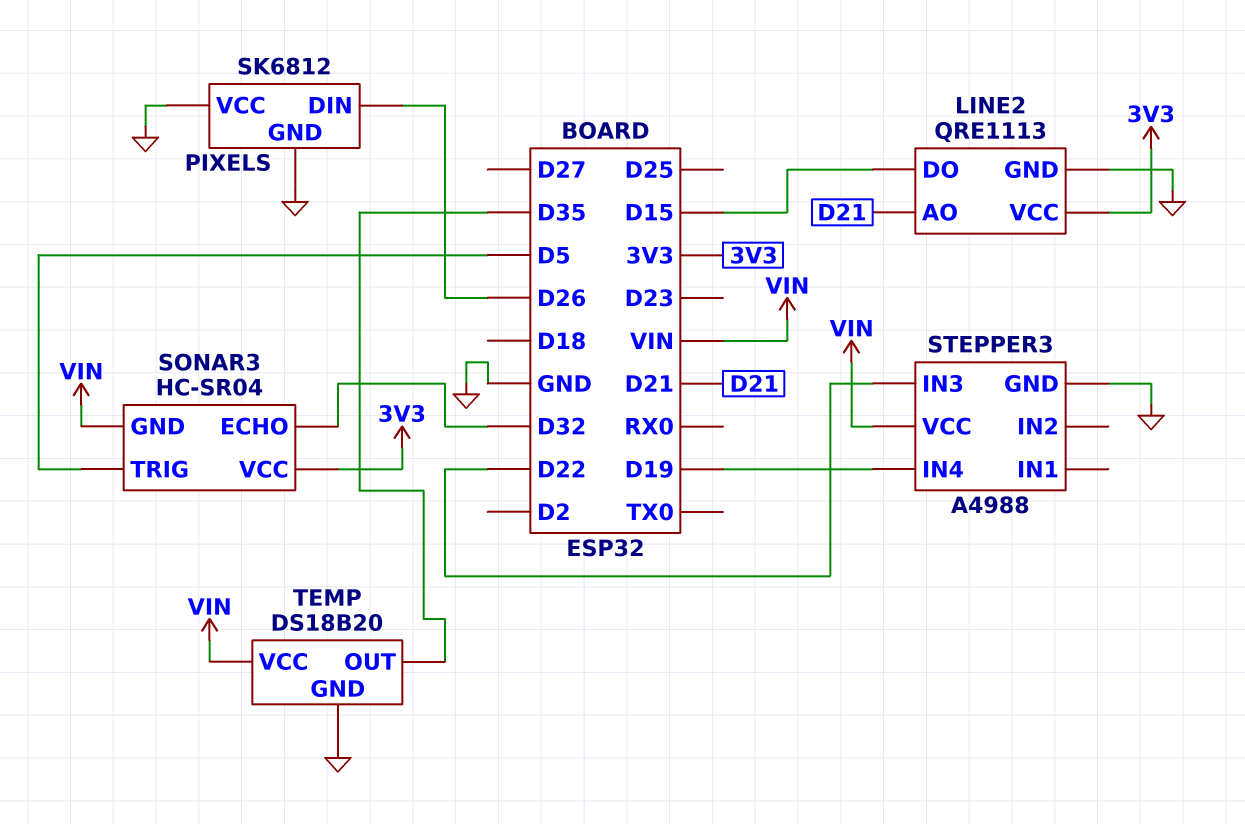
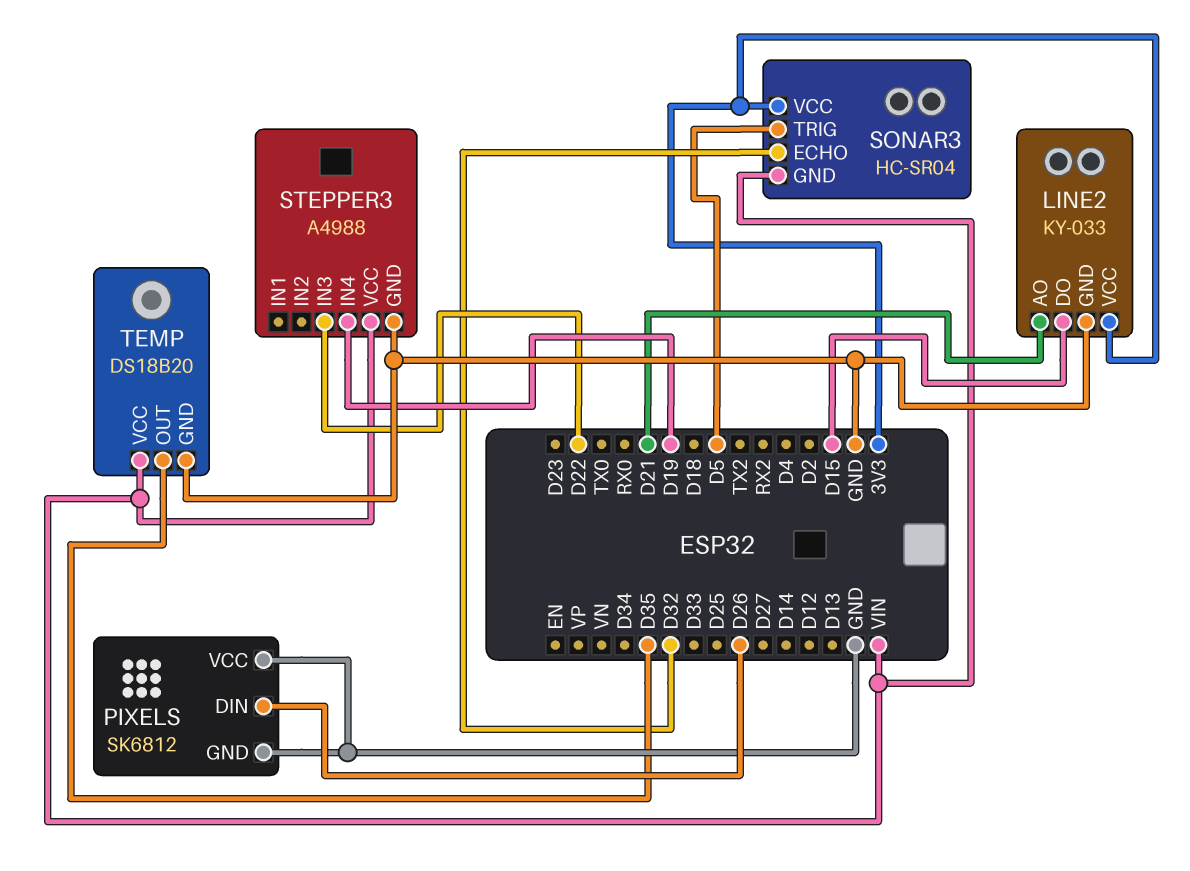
LINE2: QRE1113 -> KY-033

